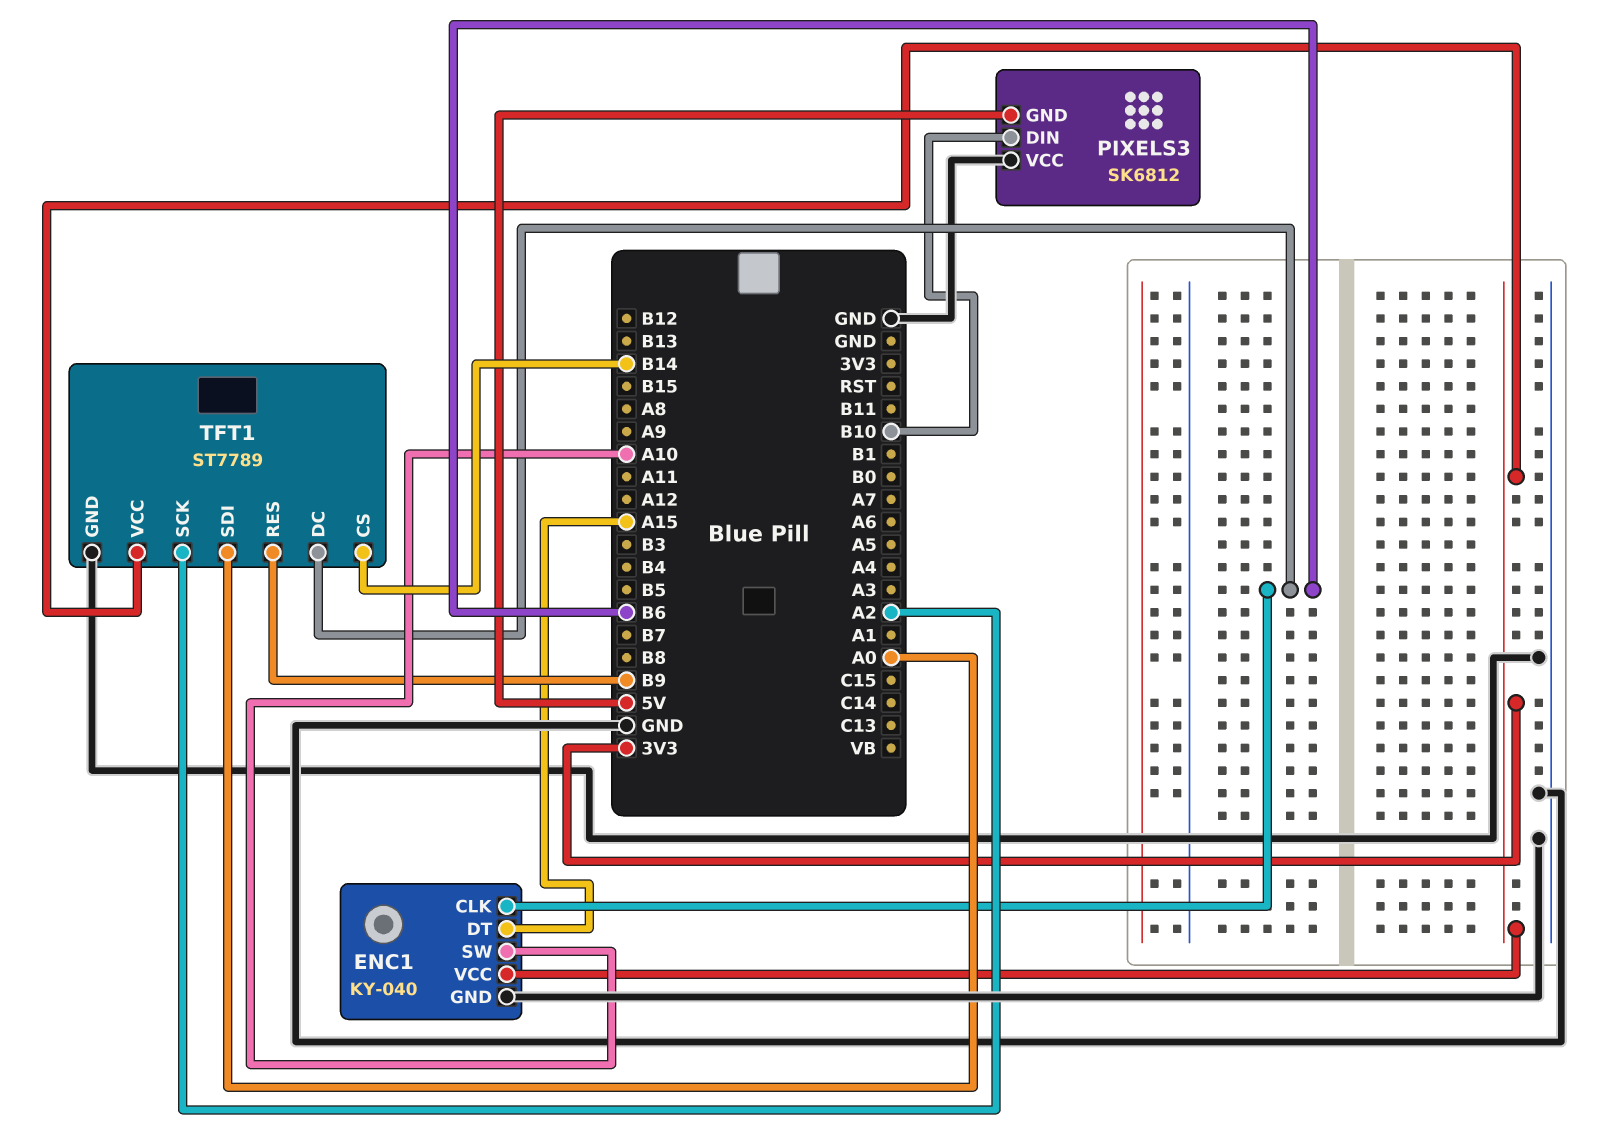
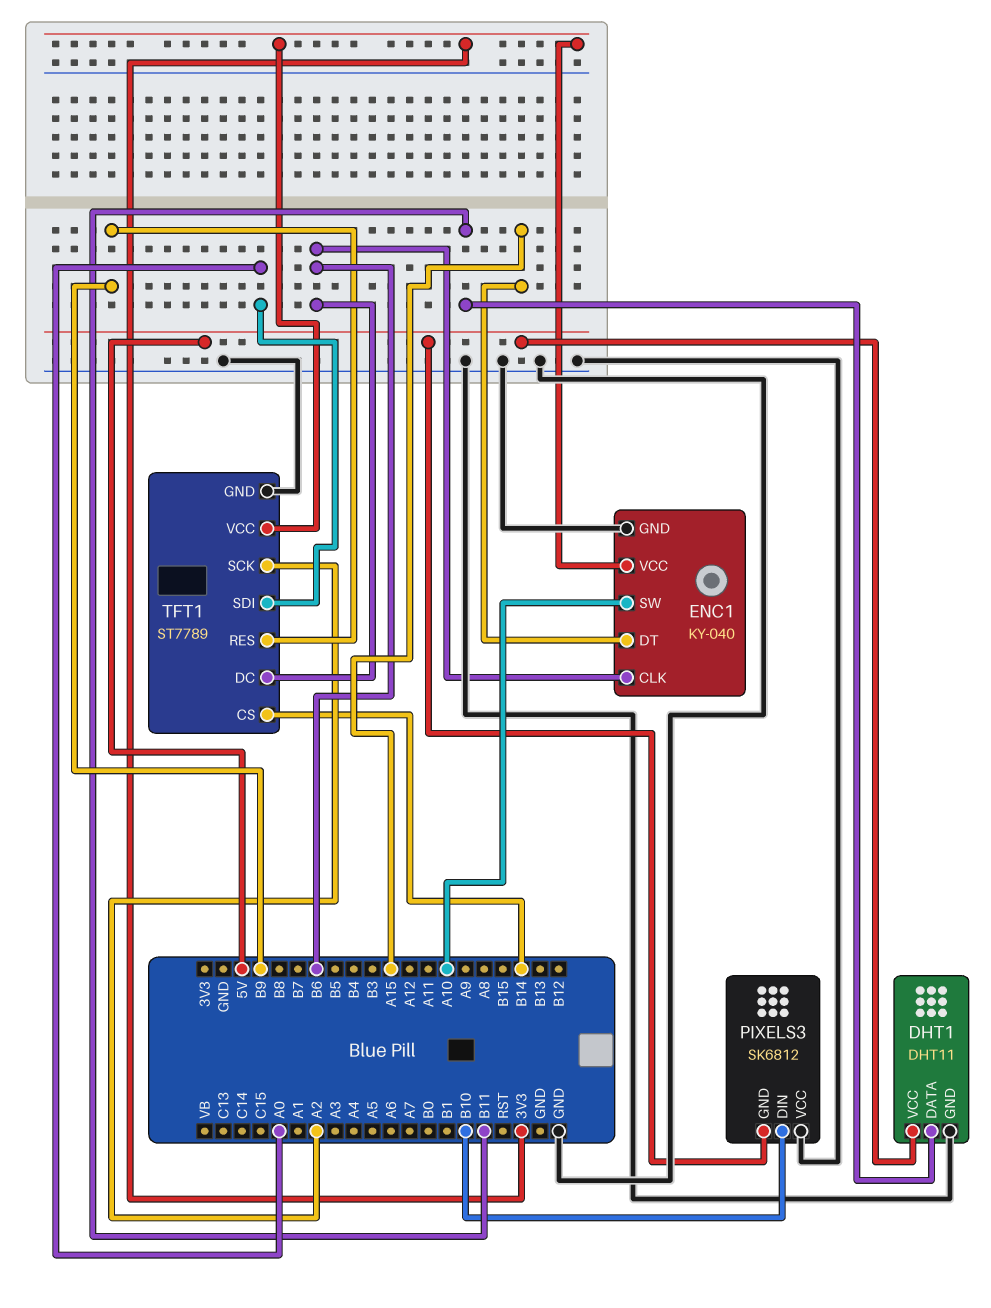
DHT1: none -> DHT11
DHT1 pin DATA: none -> B11
DHT1 pin GND: none -> GND
DHT1 pin VCC: none -> 5V

